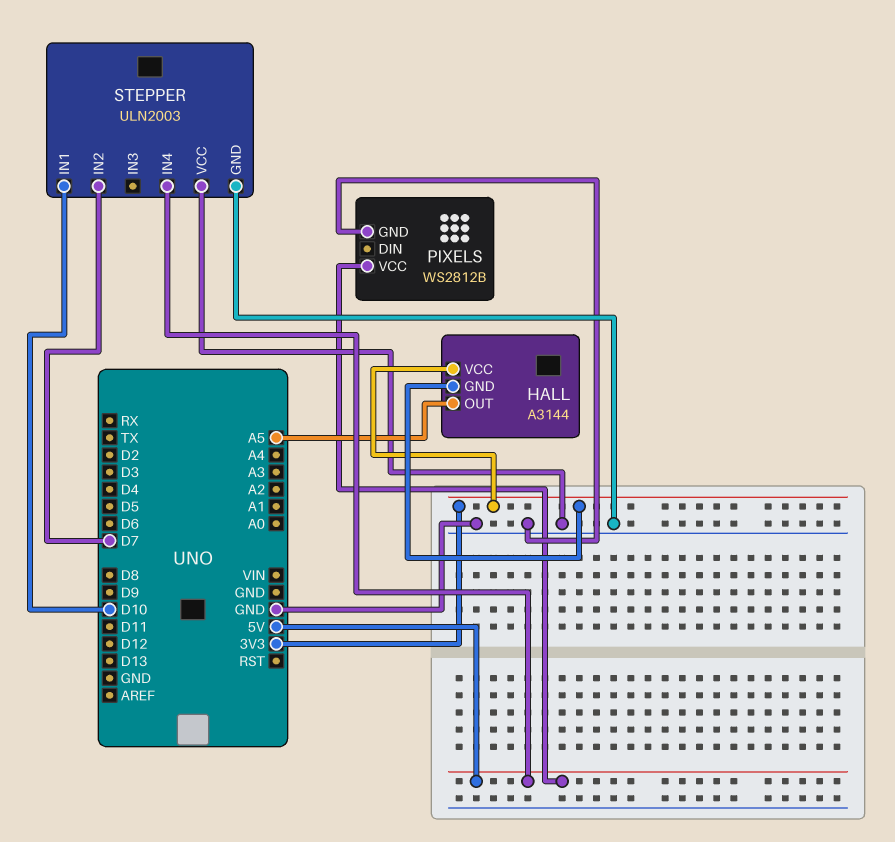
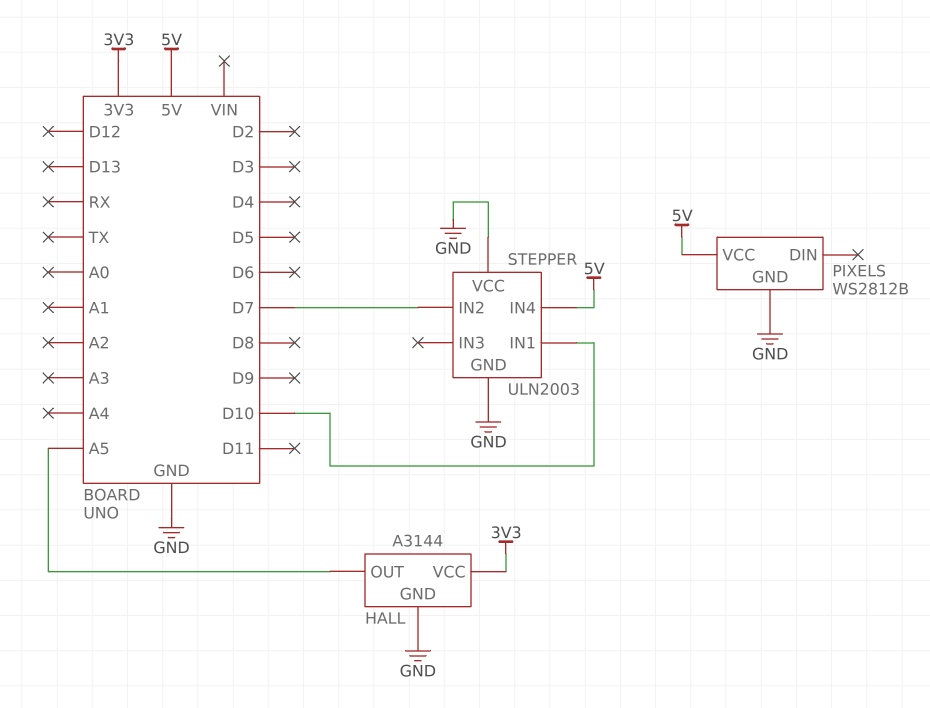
HALL pin GND: 3V3 -> GND

